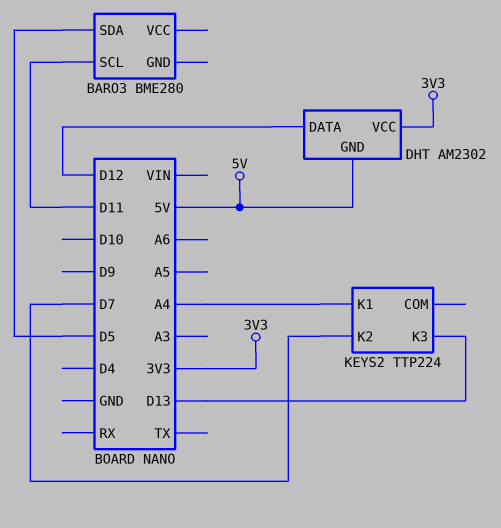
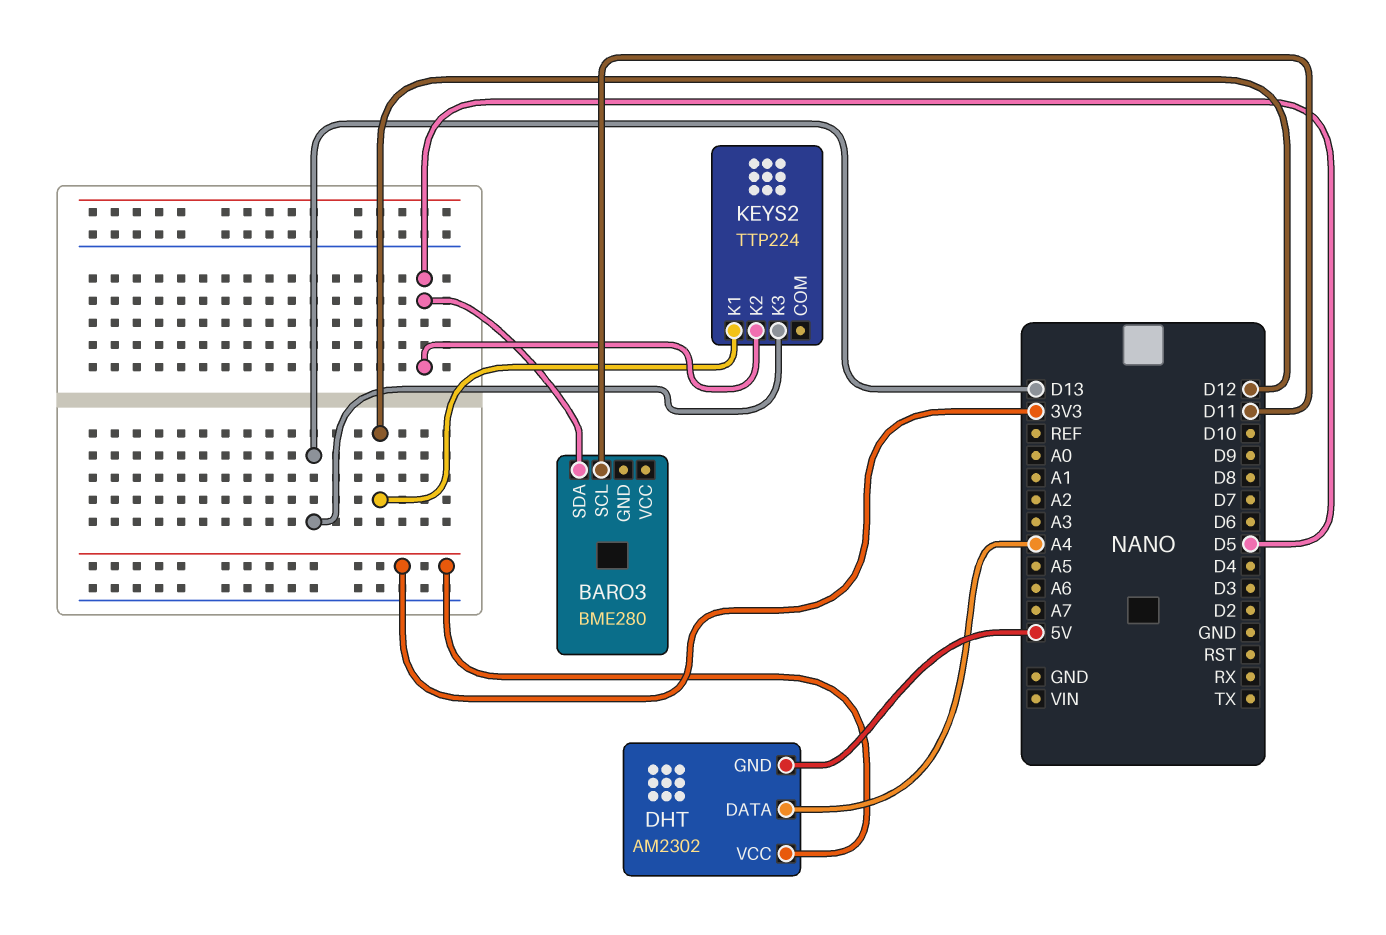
DHT pin DATA: D12 -> A4
KEYS2 pin K1: A4 -> D12
KEYS2 pin K2: D7 -> D5

